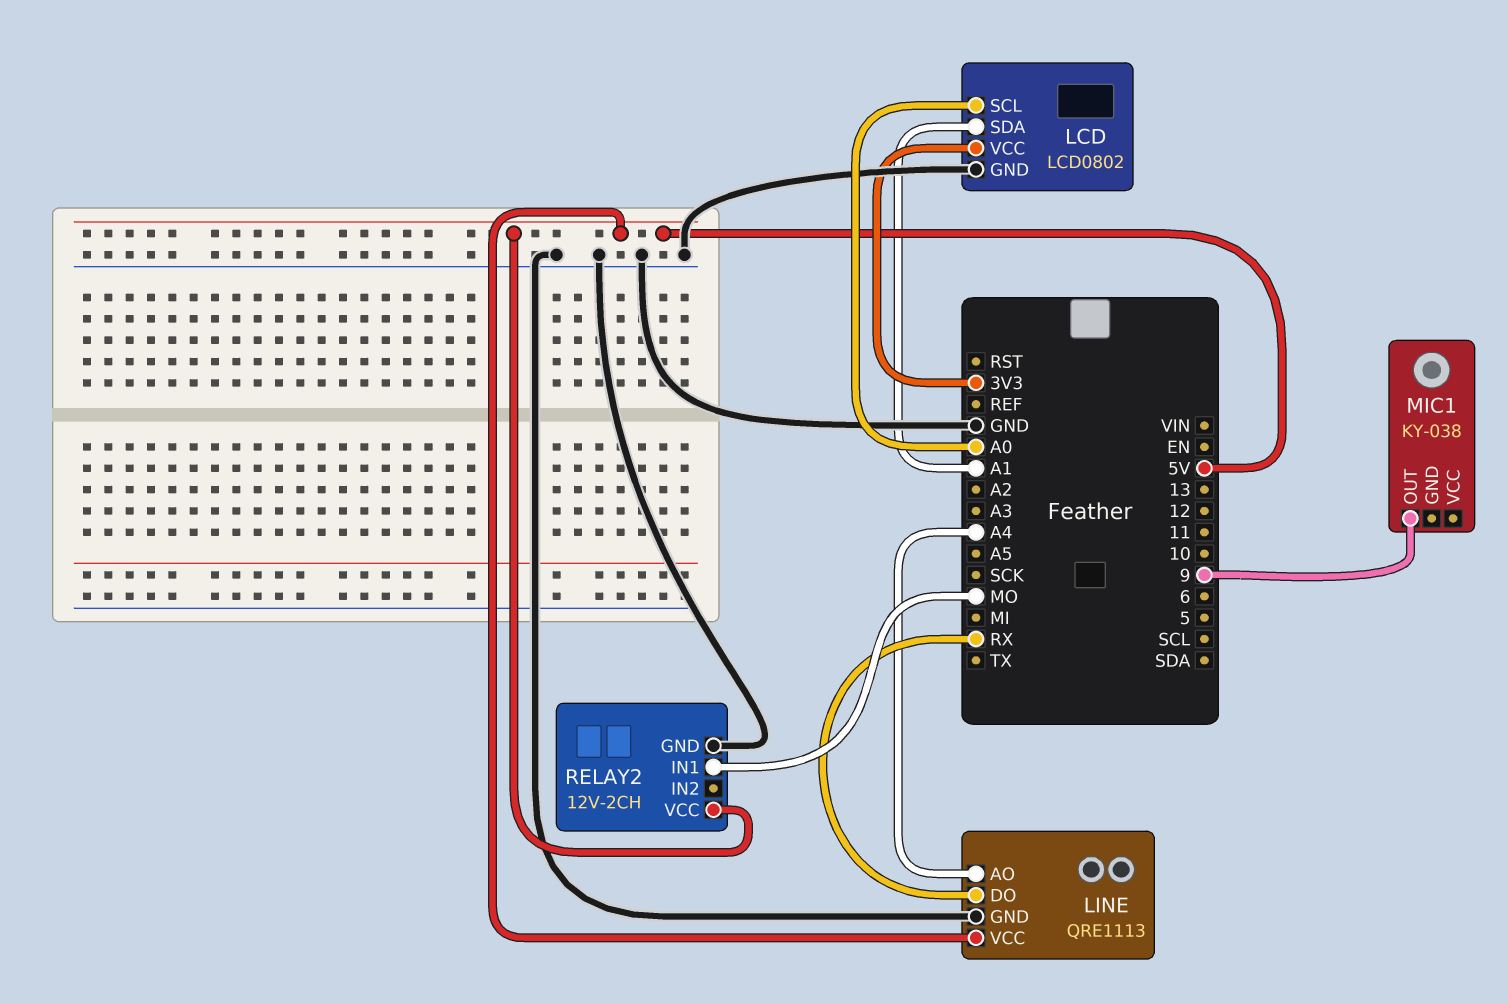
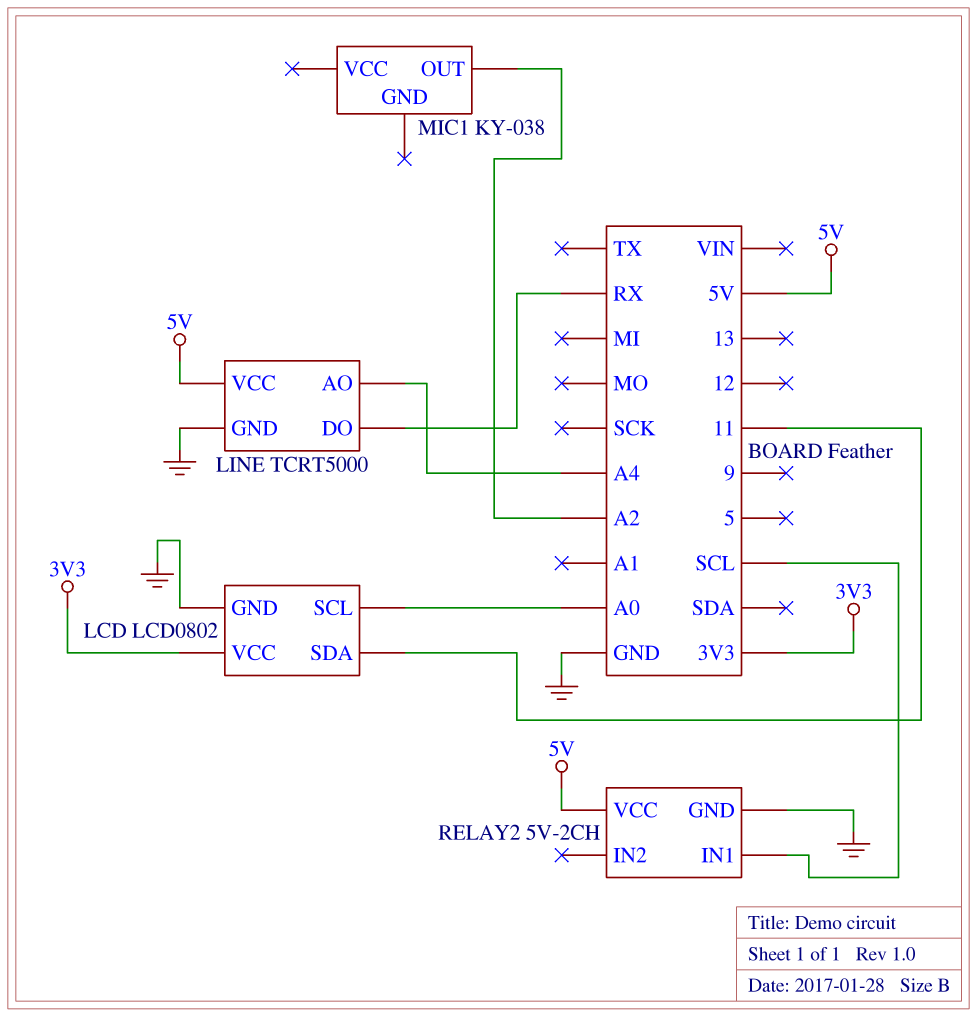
LCD pin SDA: A1 -> 11
LINE: QRE1113 -> TCRT5000
MIC1 pin OUT: 9 -> A2
RELAY2: 12V-2CH -> 5V-2CH
RELAY2 pin IN1: MO -> SCL

